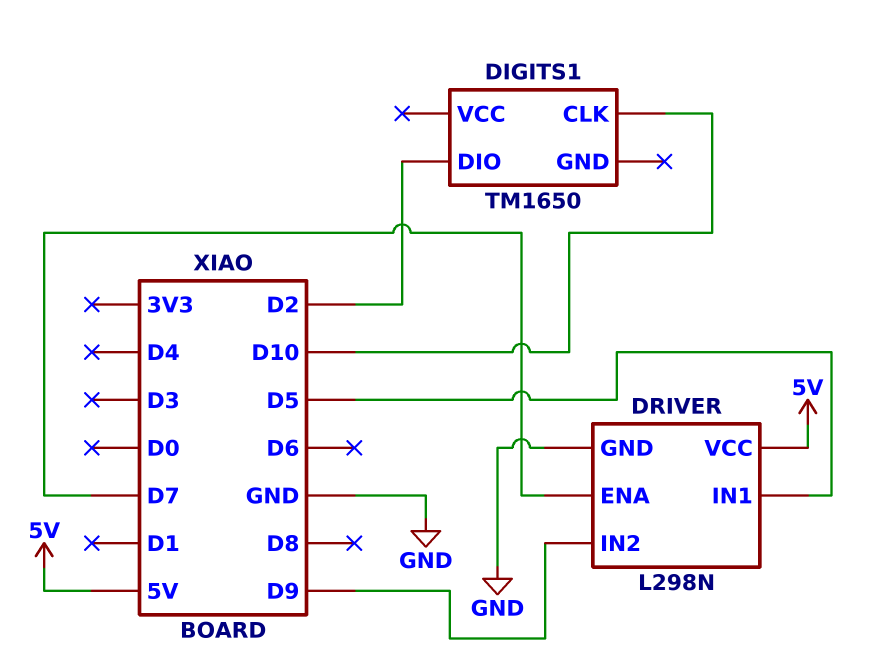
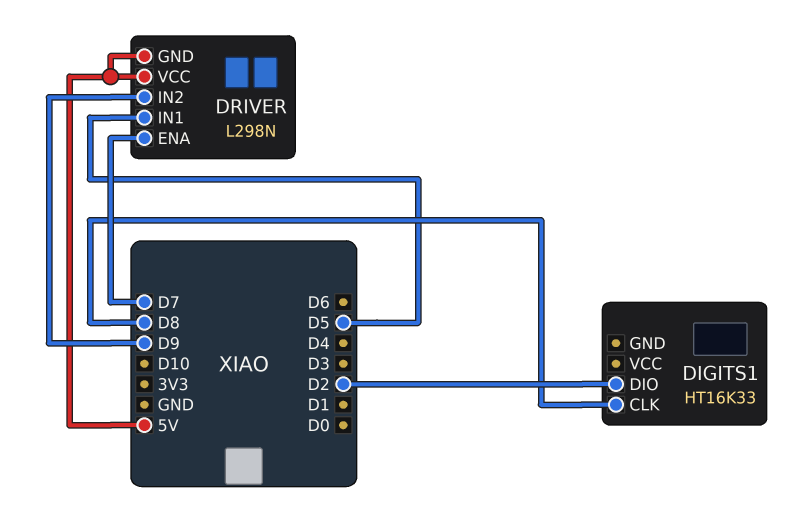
DIGITS1: TM1650 -> HT16K33
DIGITS1 pin CLK: D10 -> D8
DRIVER pin GND: GND -> 5V

